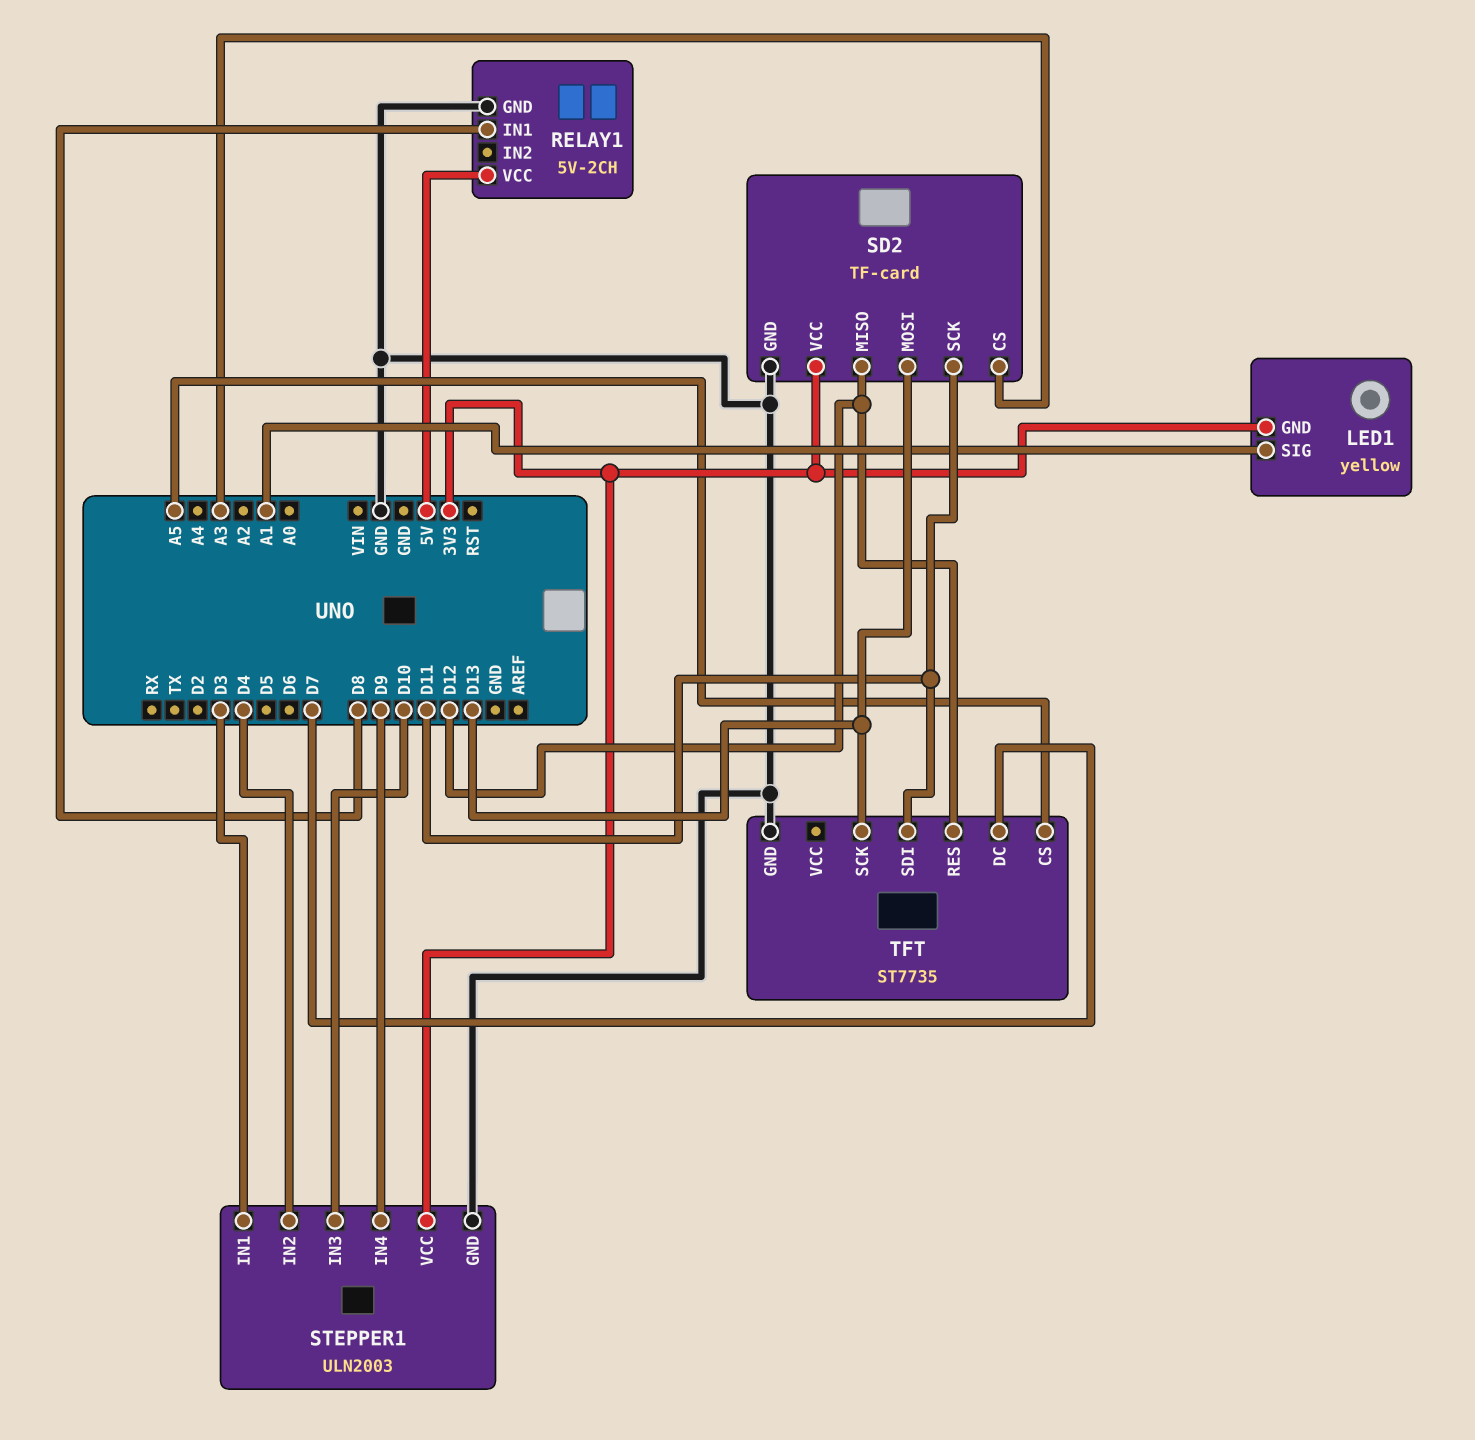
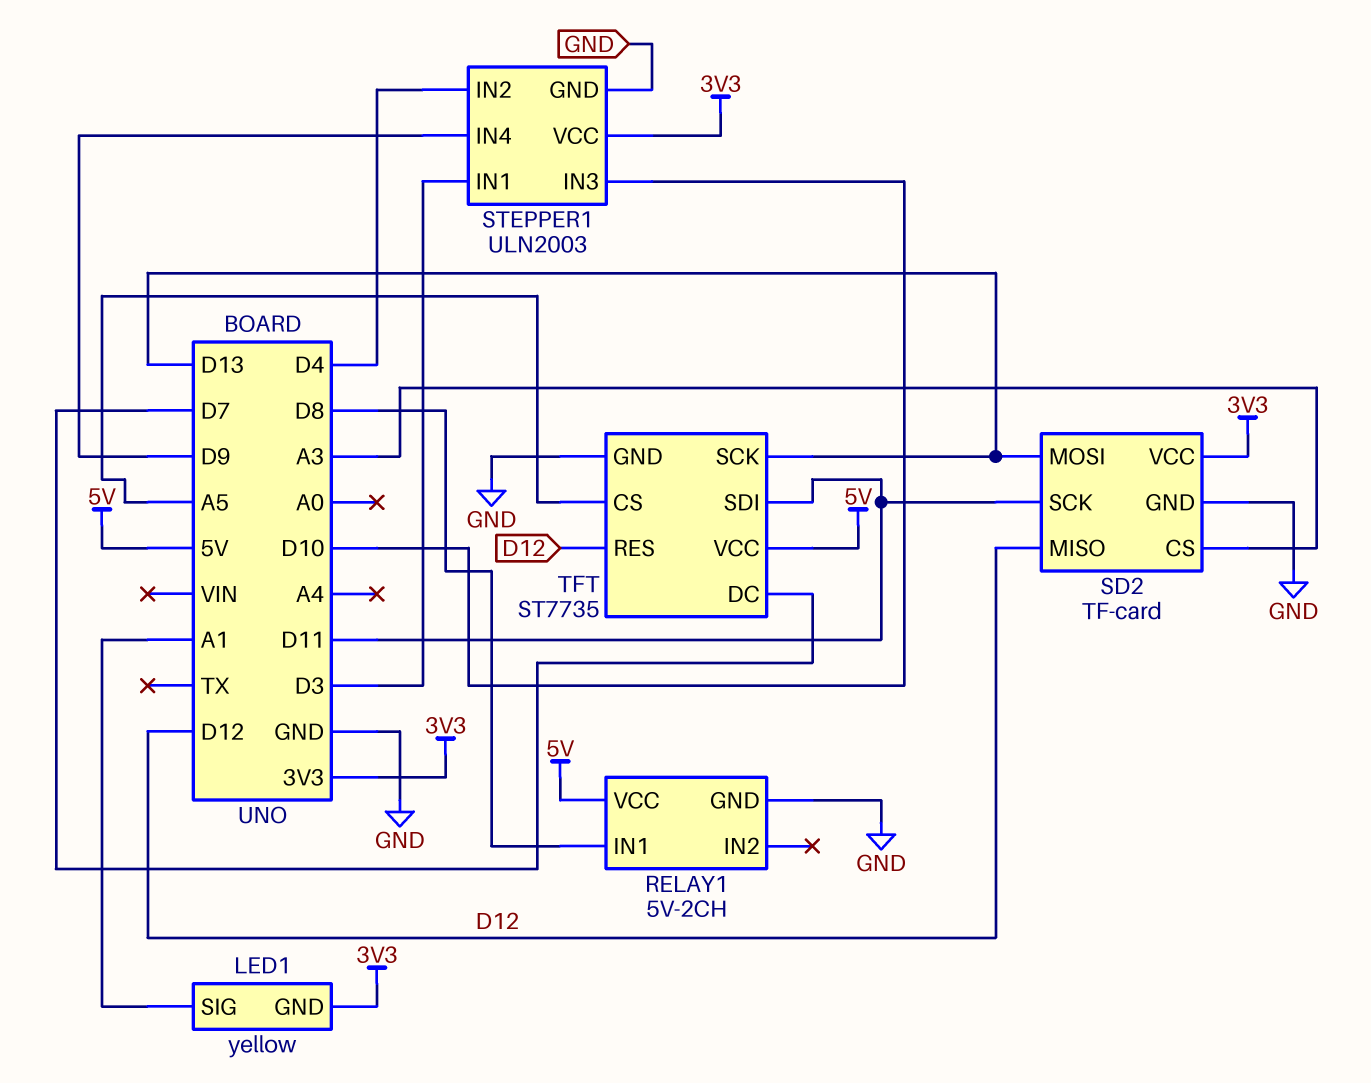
TFT pin VCC: none -> 5V

